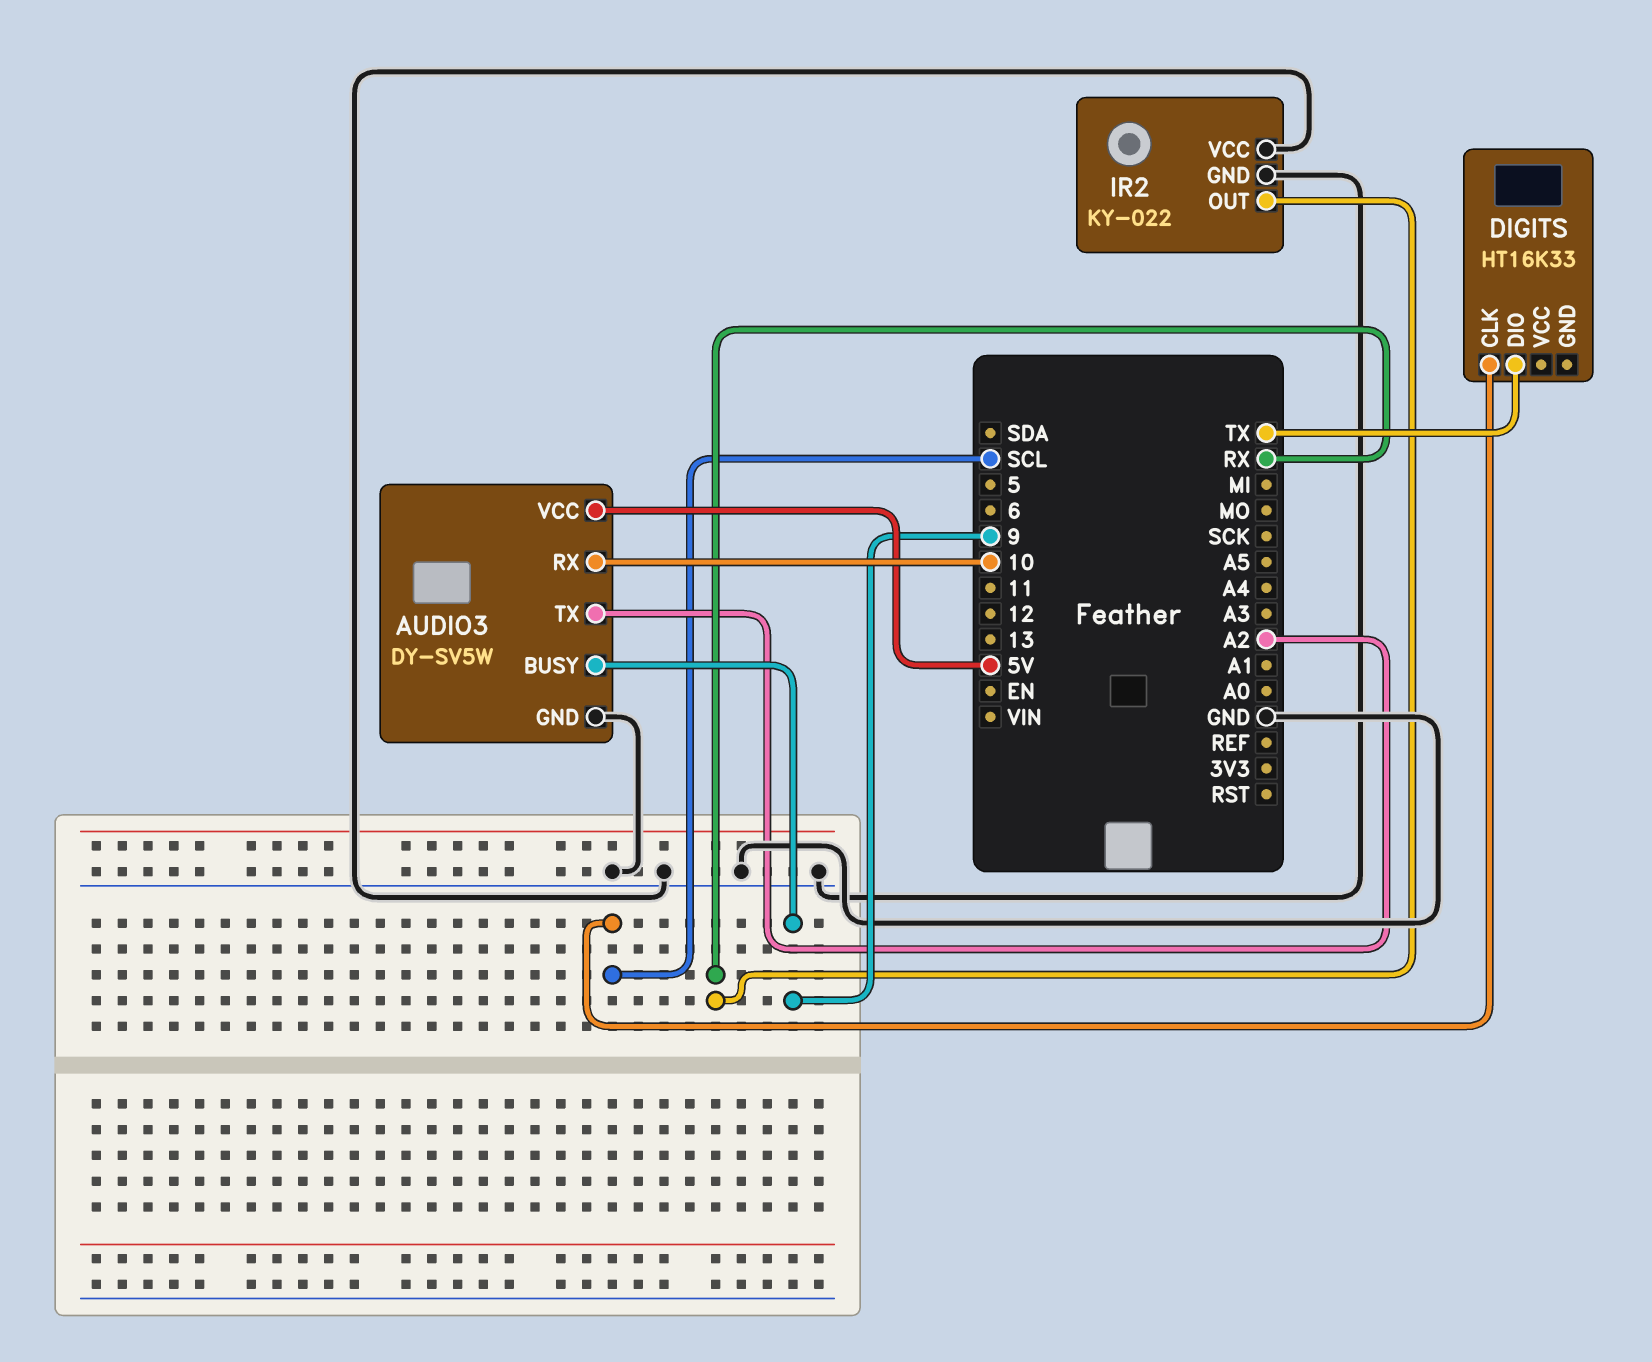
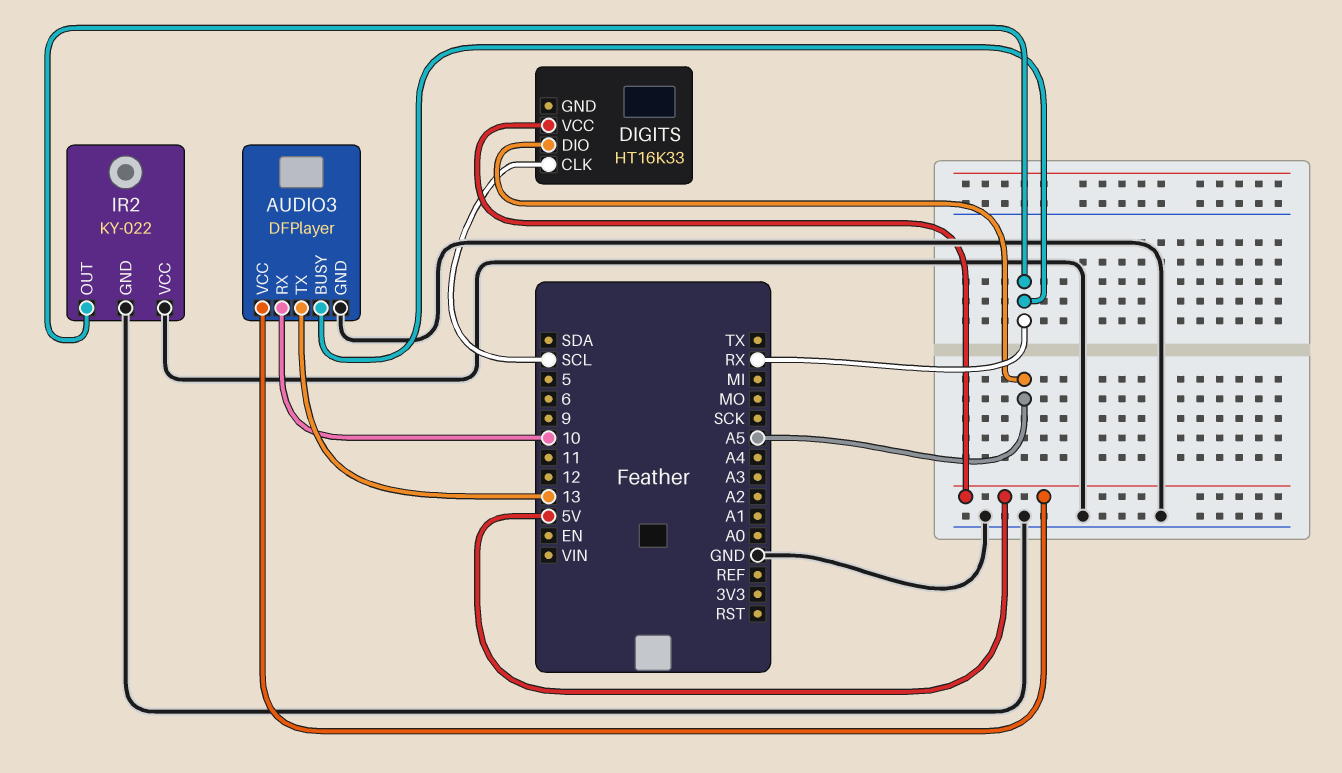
AUDIO3: DY-SV5W -> DFPlayer
AUDIO3 pin BUSY: 9 -> RX
AUDIO3 pin TX: A2 -> 13
DIGITS pin DIO: TX -> A5
DIGITS pin VCC: none -> 5V

